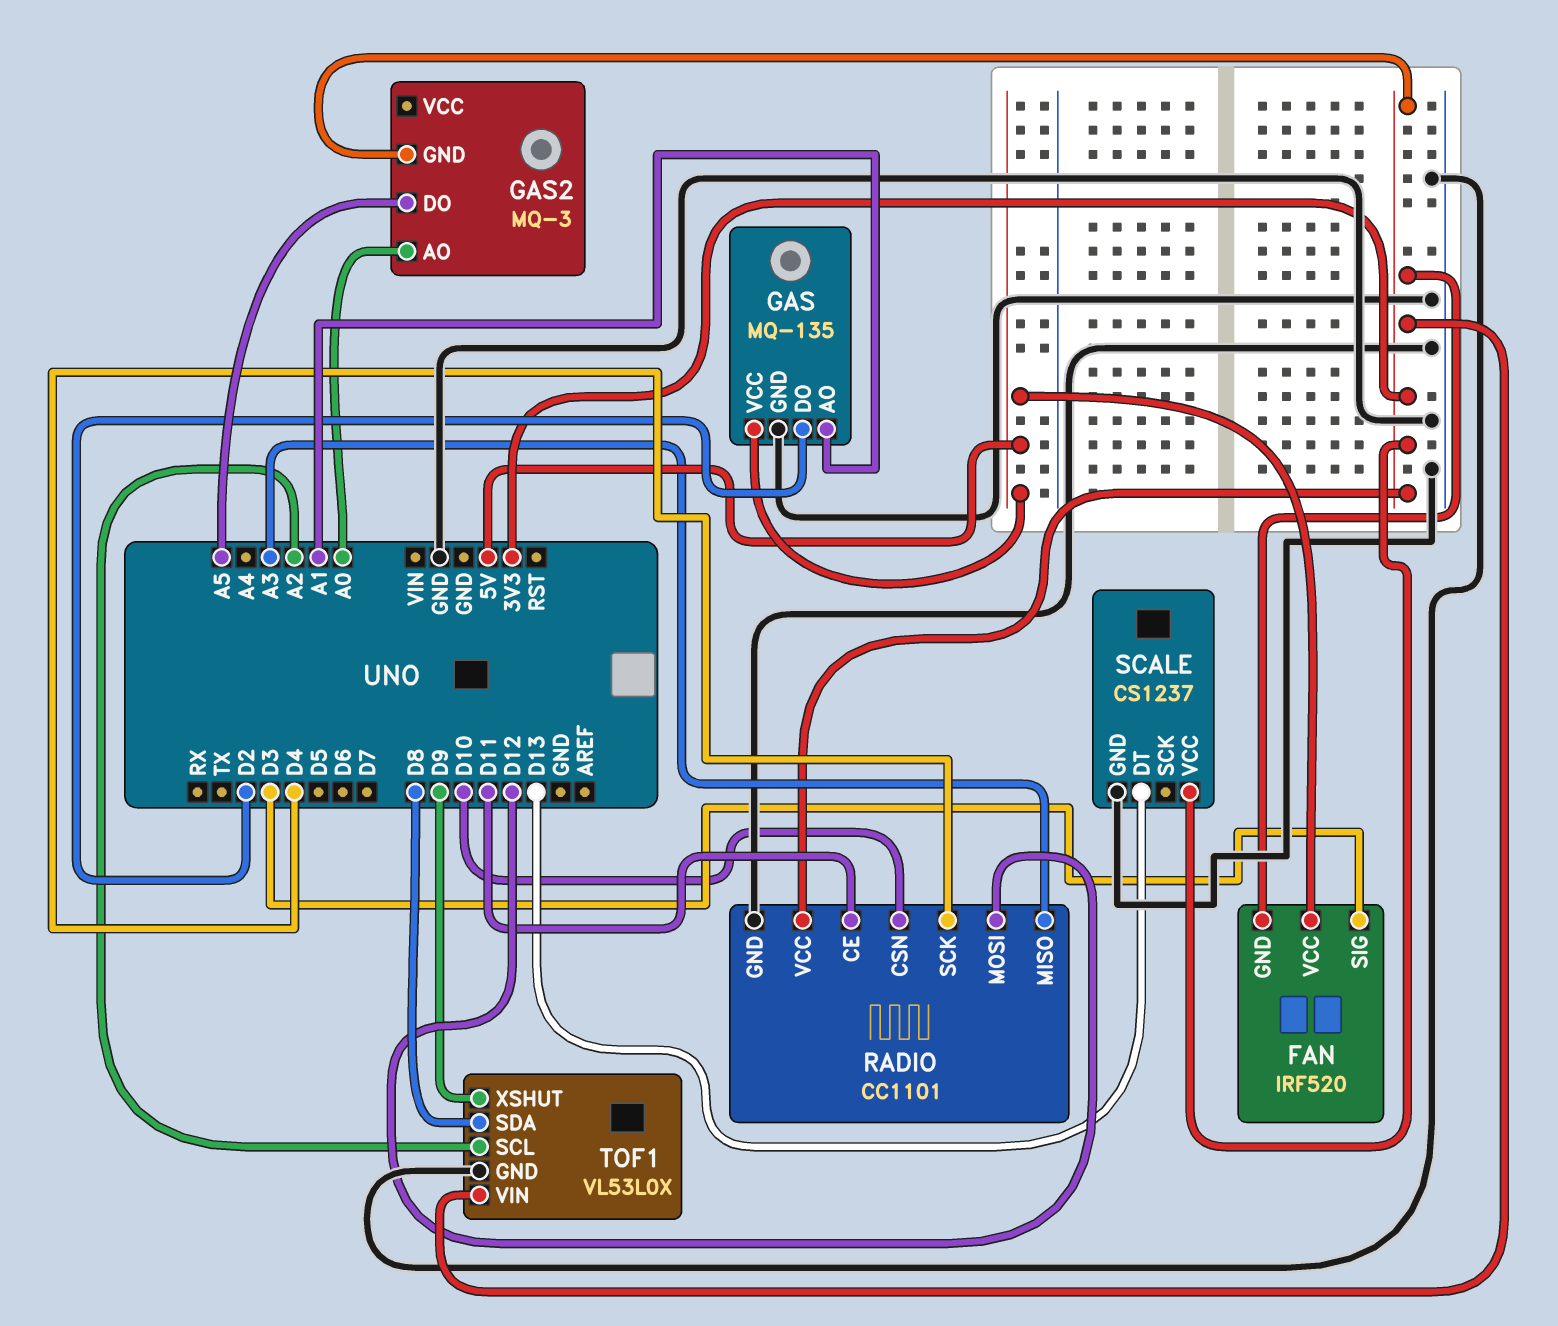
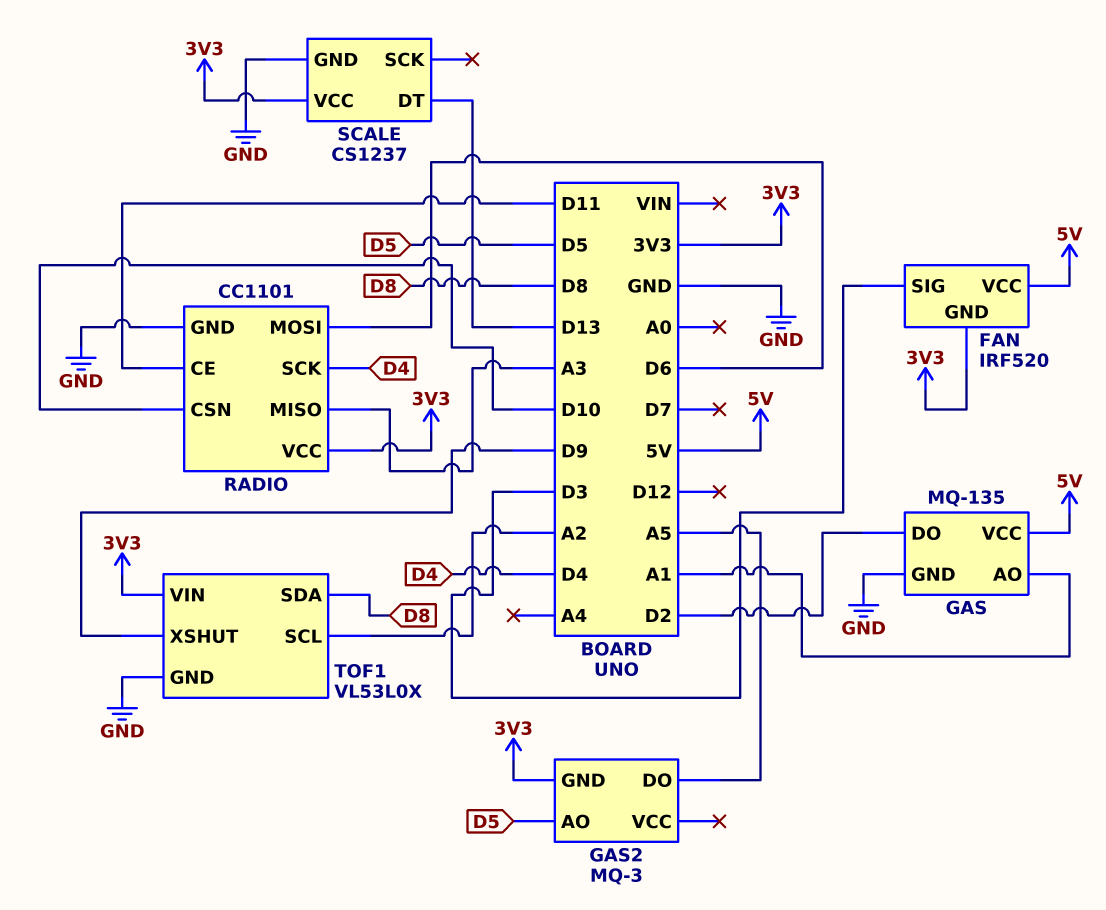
GAS2 pin AO: A0 -> D5
RADIO pin MOSI: D12 -> D6

